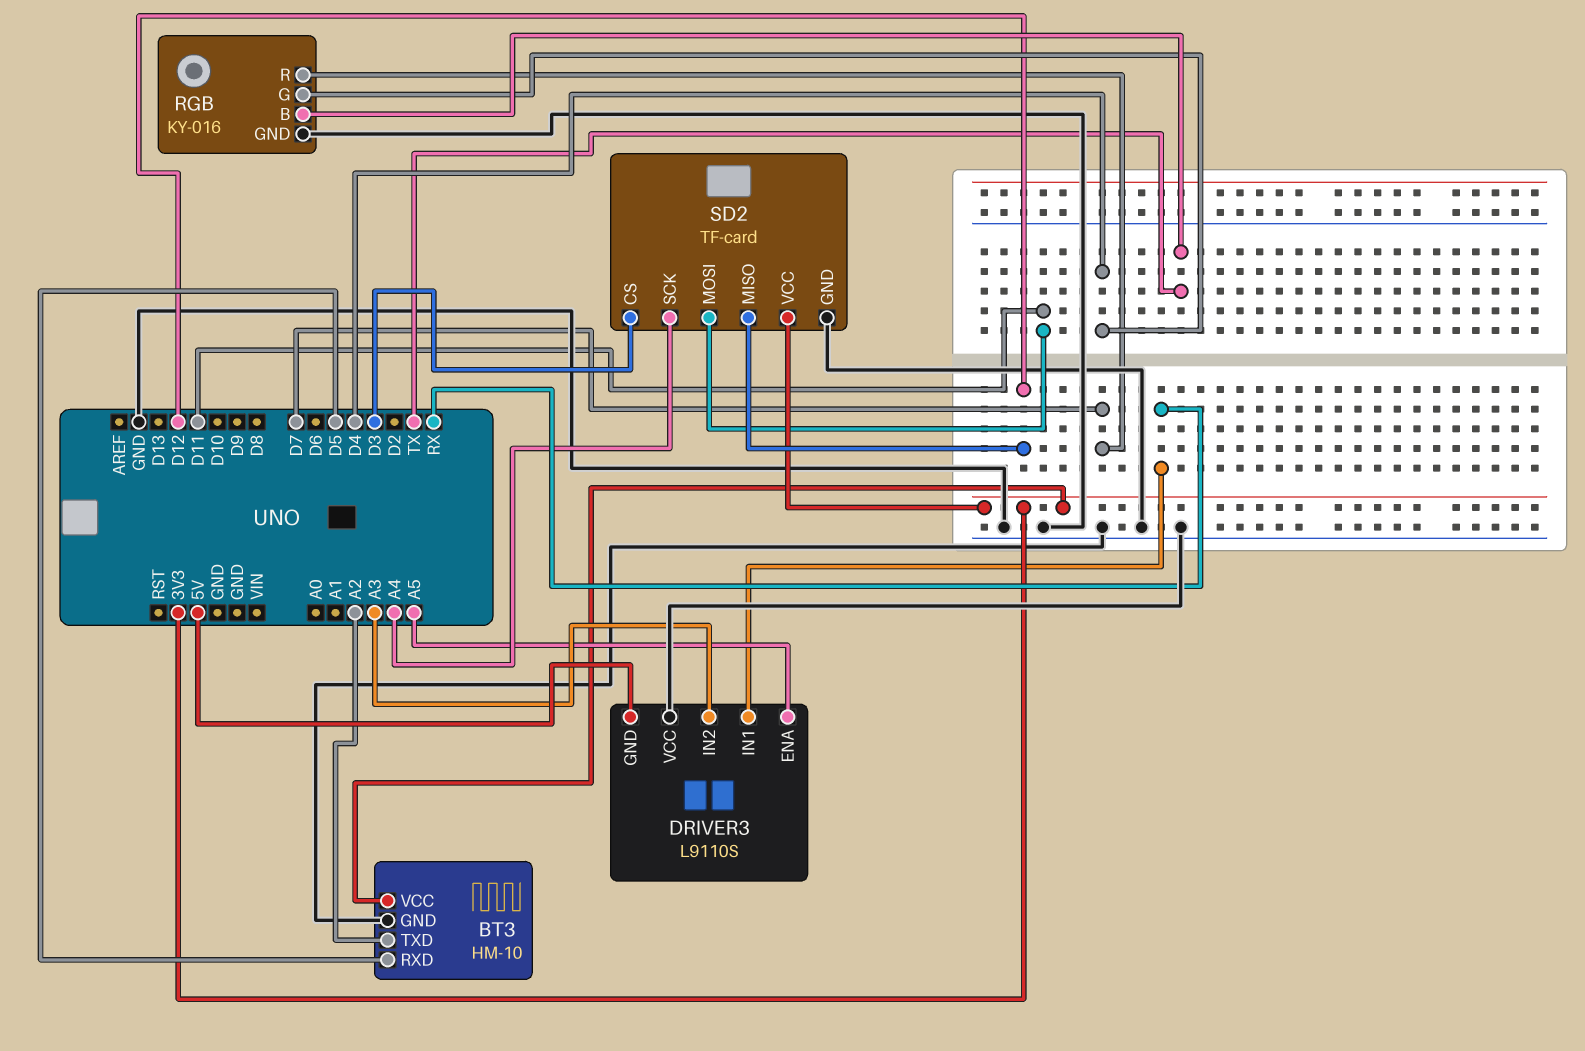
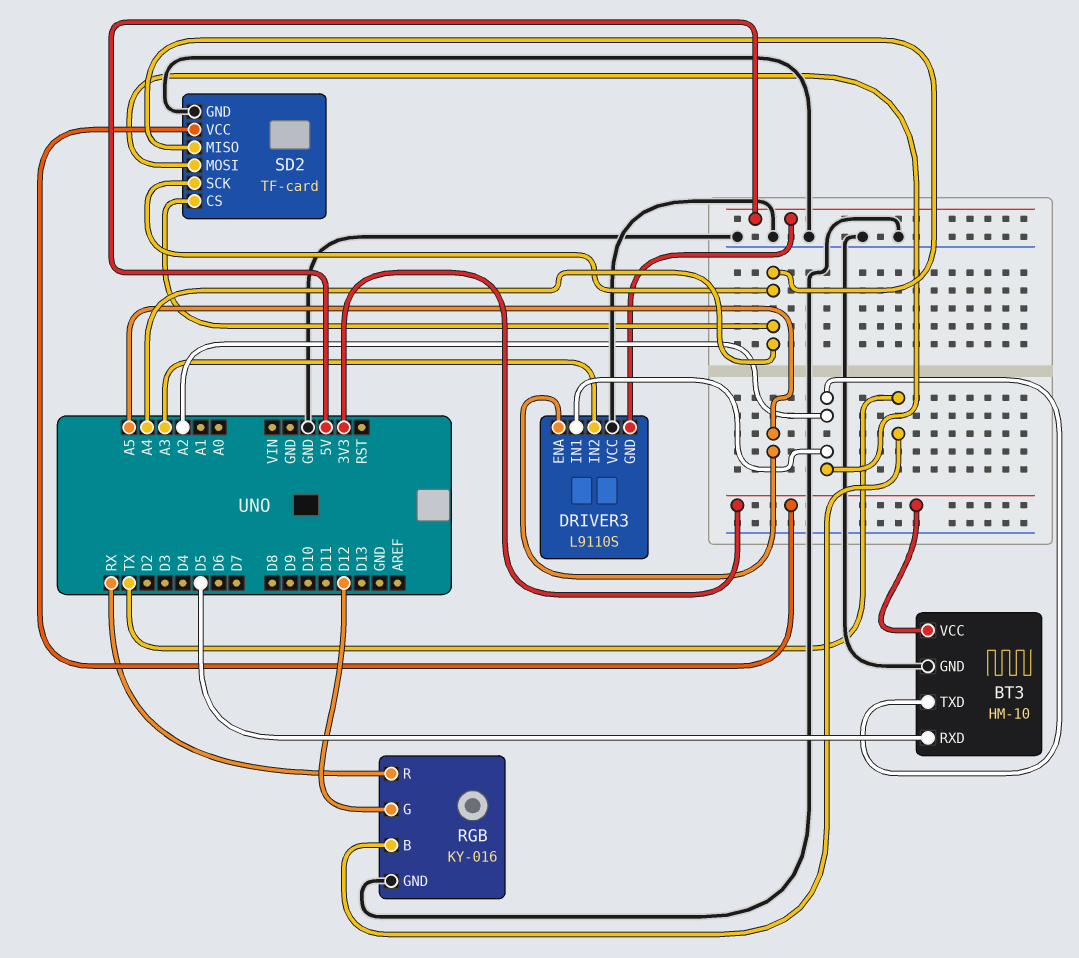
DRIVER3 pin IN1: RX -> A2
RGB pin G: D4 -> D12
RGB pin R: D7 -> RX
SD2 pin CS: D3 -> A4
SD2 pin MISO: D12 -> A4
SD2 pin MOSI: D11 -> A2

